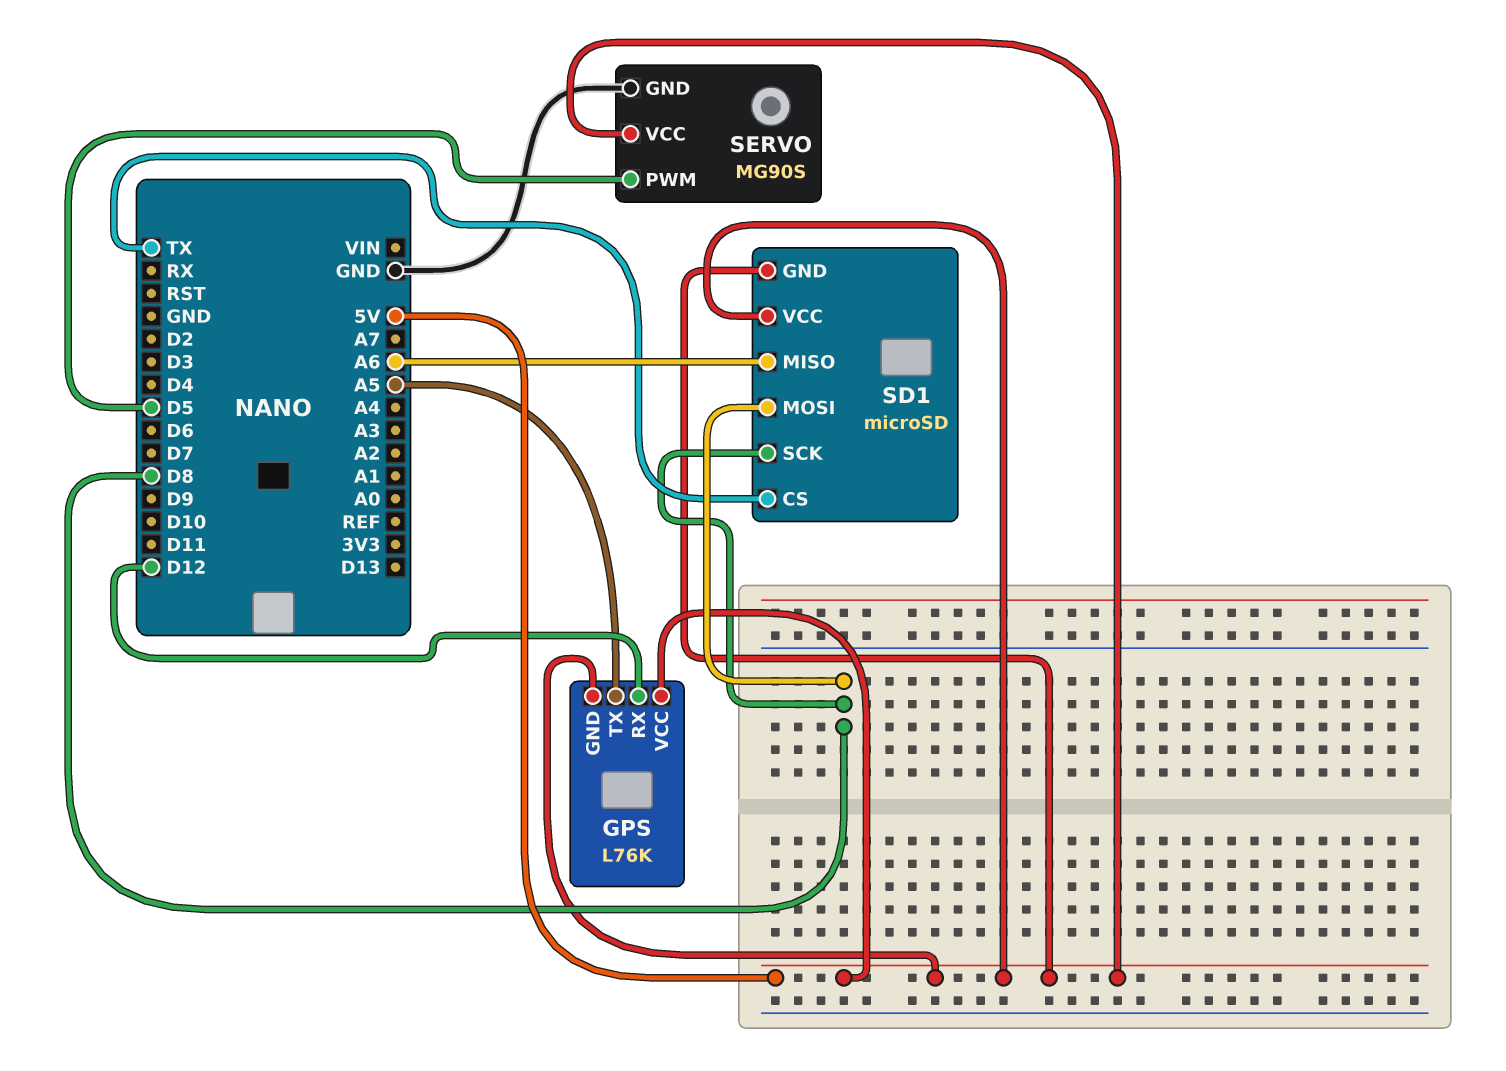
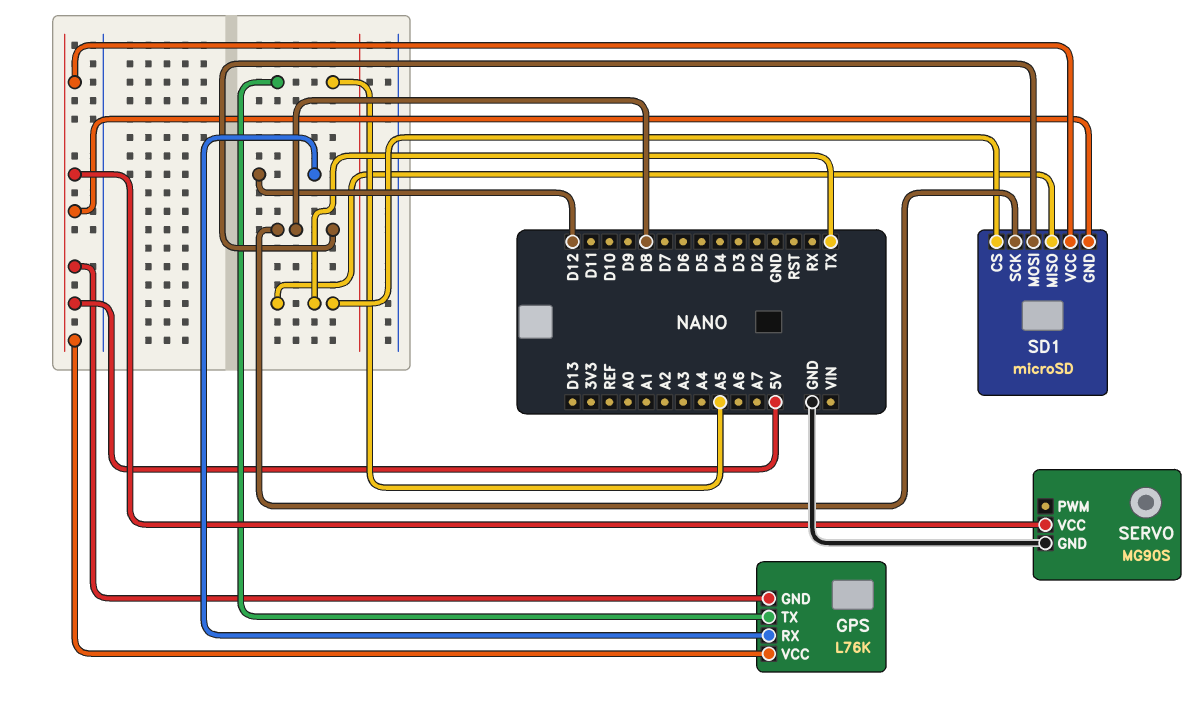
SD1 pin MISO: A6 -> TX
SERVO pin PWM: D5 -> none

